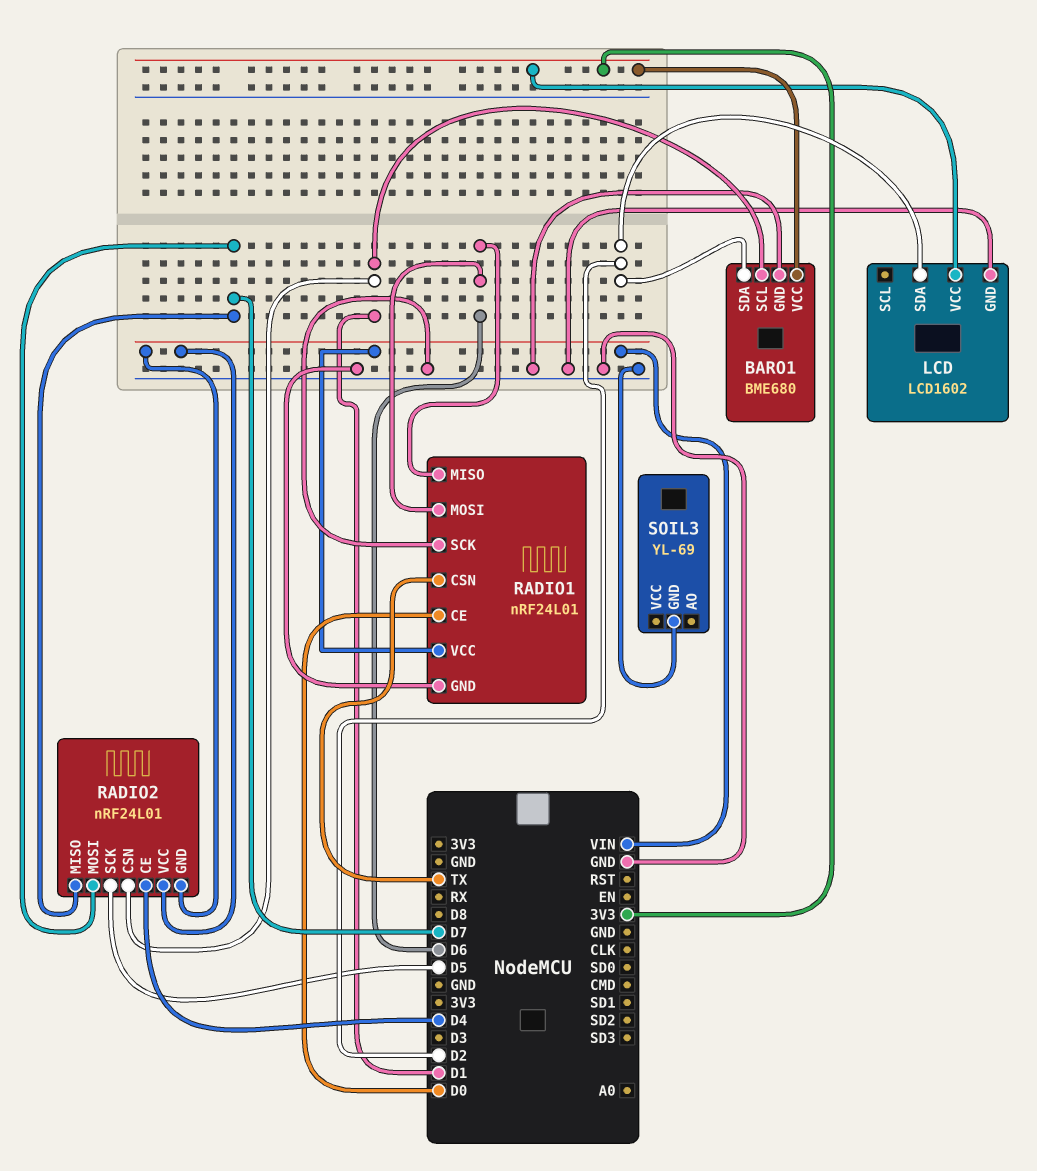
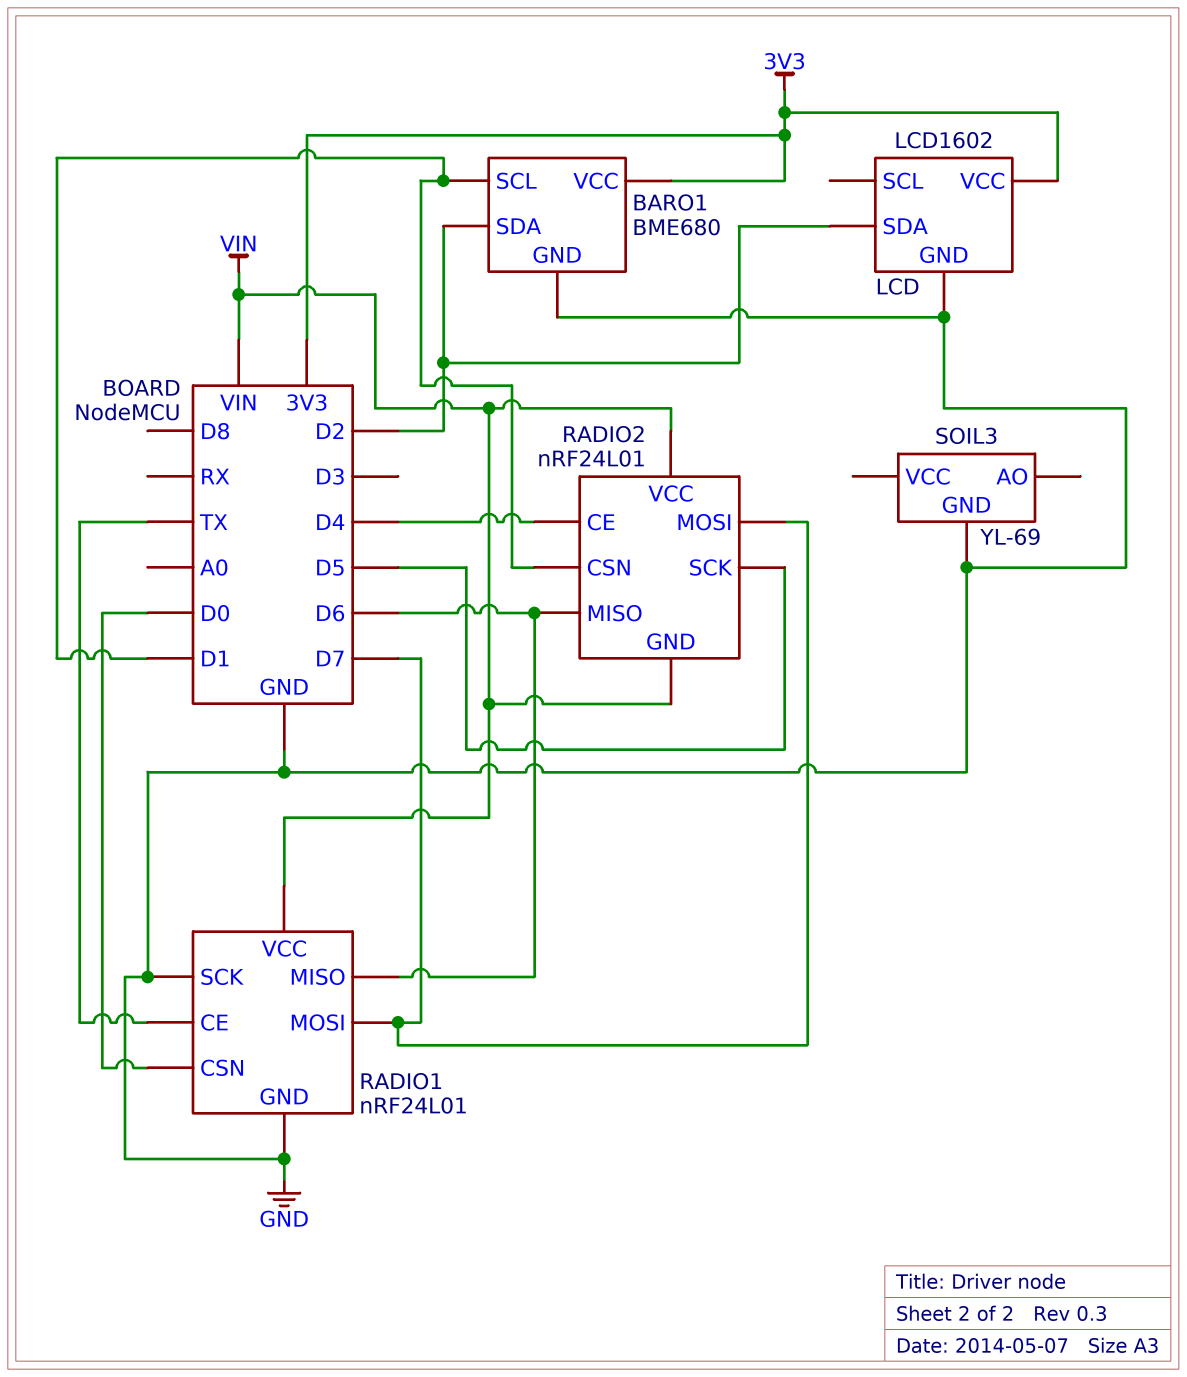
RADIO1 pin CE: D0 -> TX
RADIO1 pin CSN: TX -> D0
RADIO1 pin MOSI: D6 -> D7
RADIO2 pin MISO: D7 -> D6

